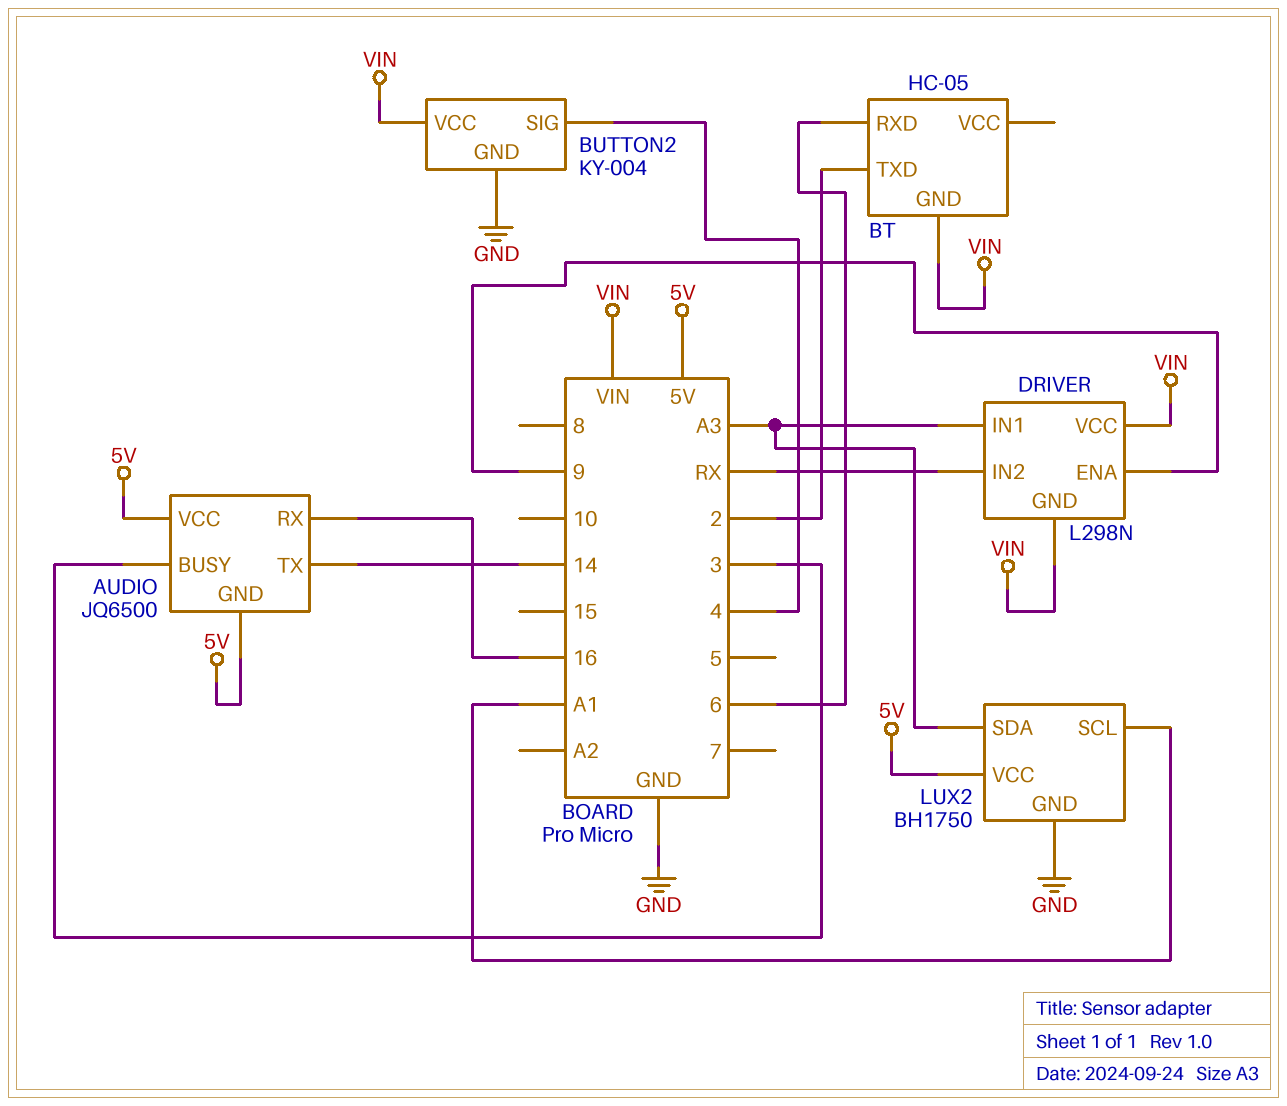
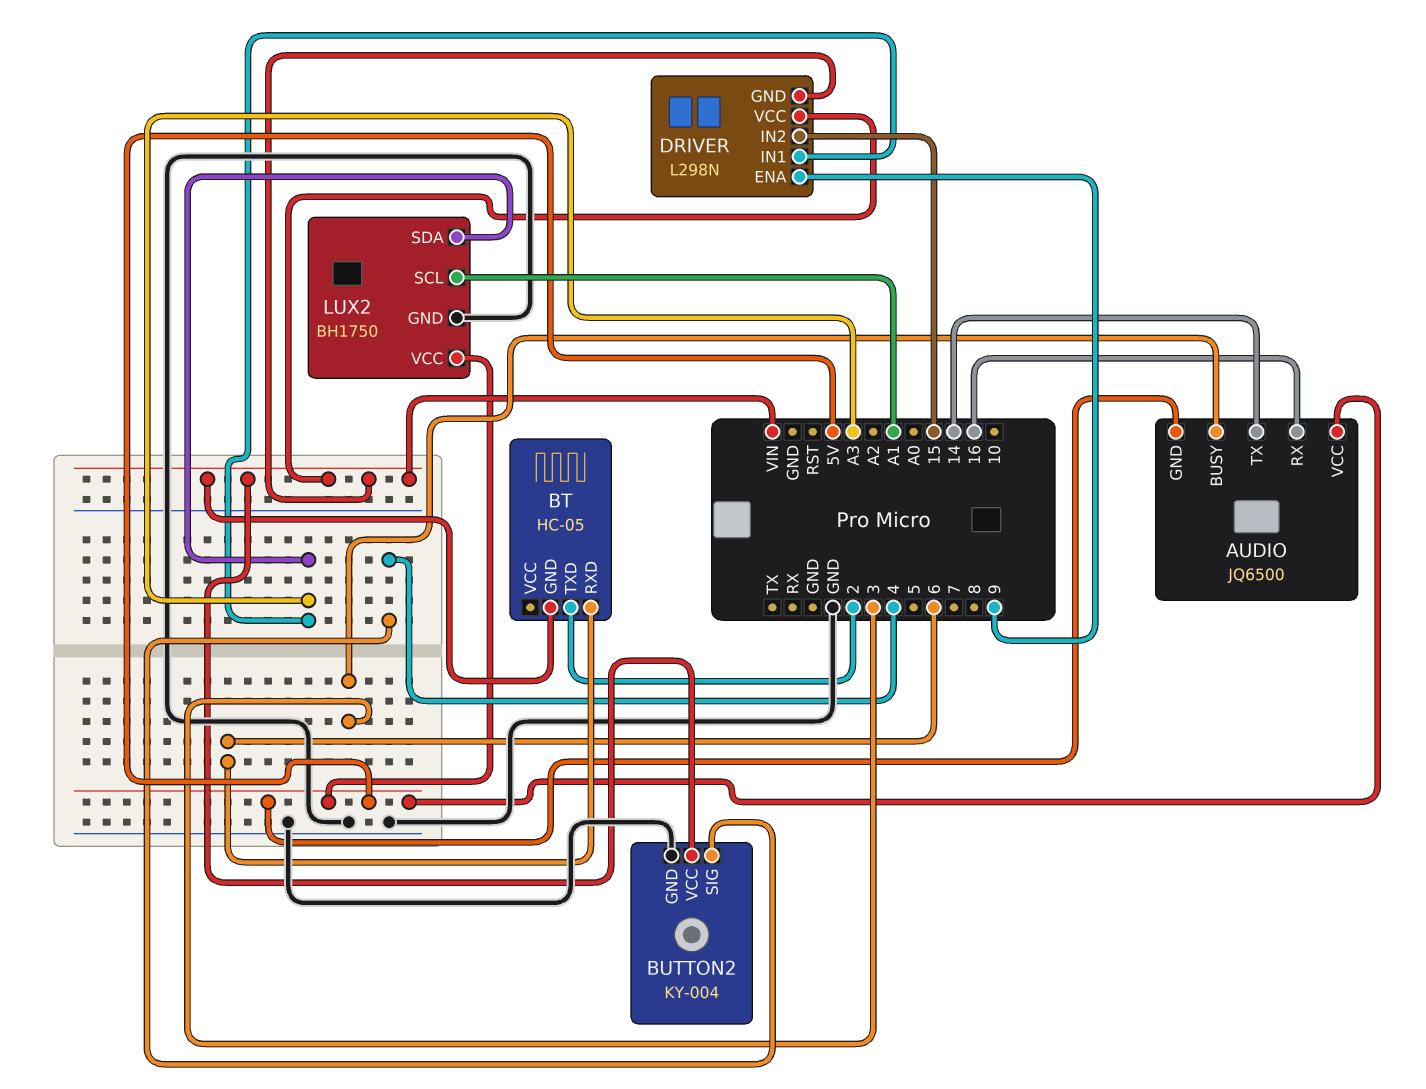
DRIVER pin IN2: RX -> 15

